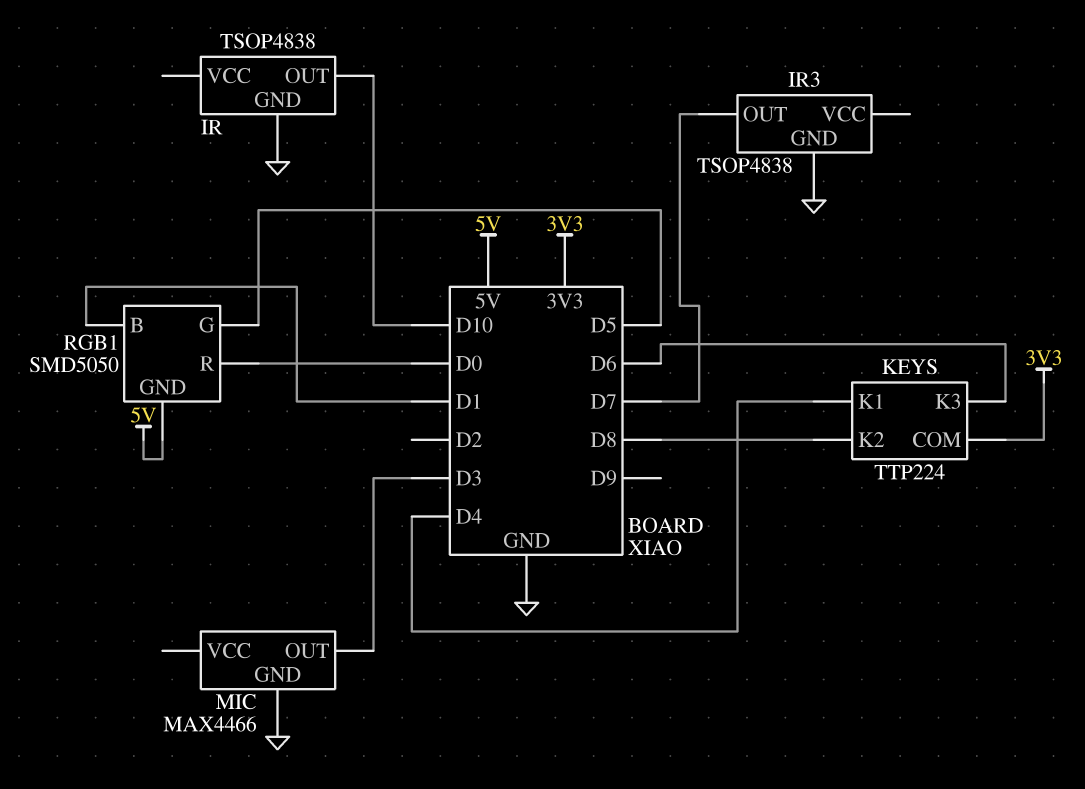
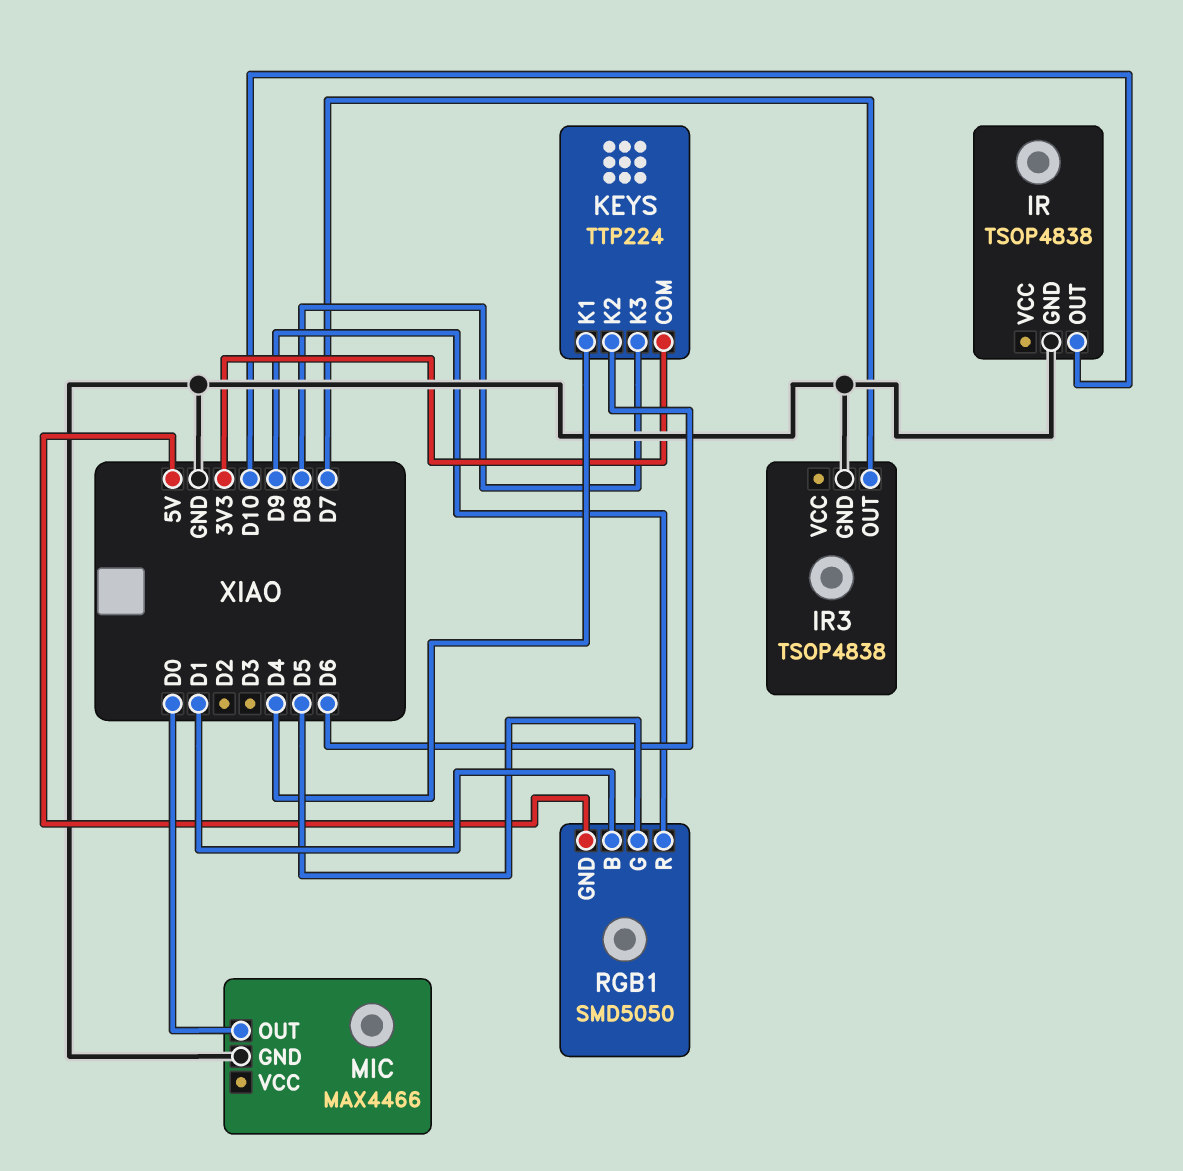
KEYS pin K2: D8 -> D6
KEYS pin K3: D6 -> D8
MIC pin OUT: D3 -> D0
RGB1 pin R: D0 -> D9

